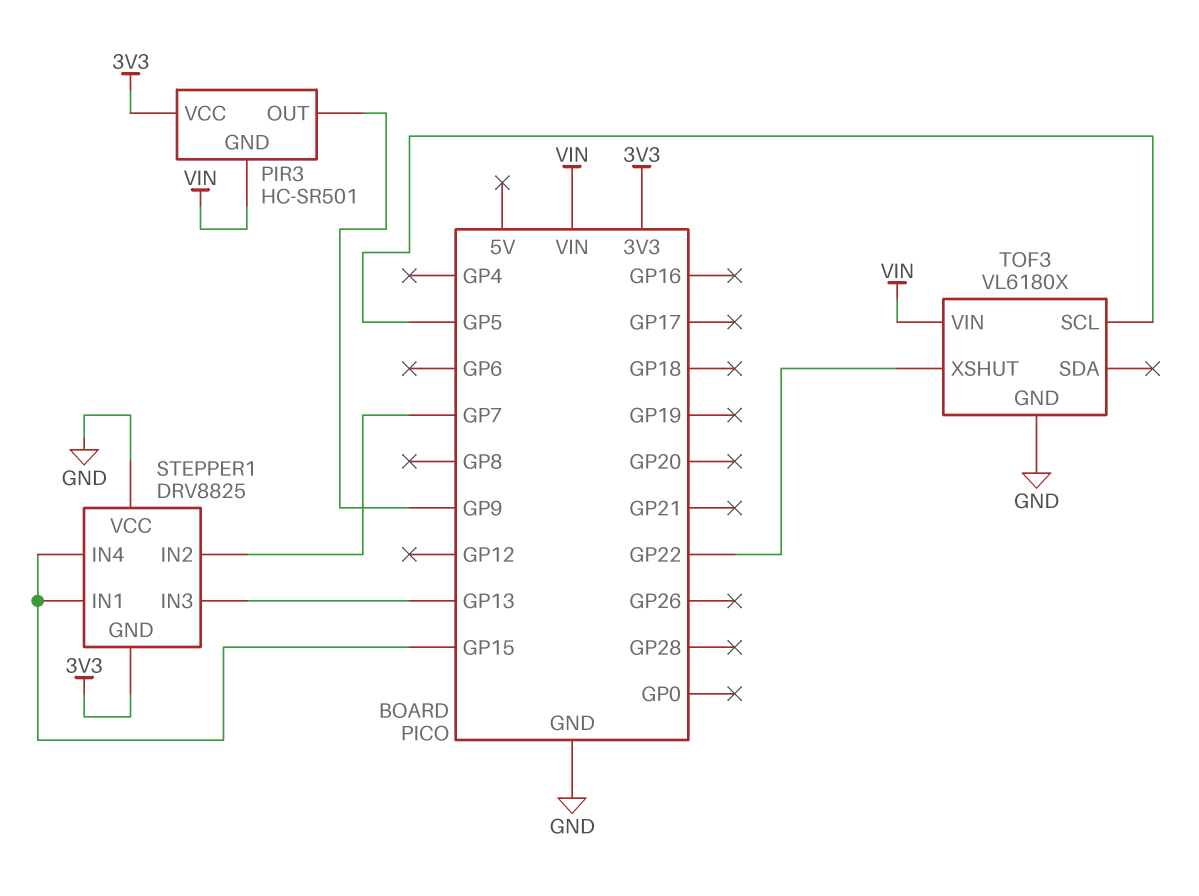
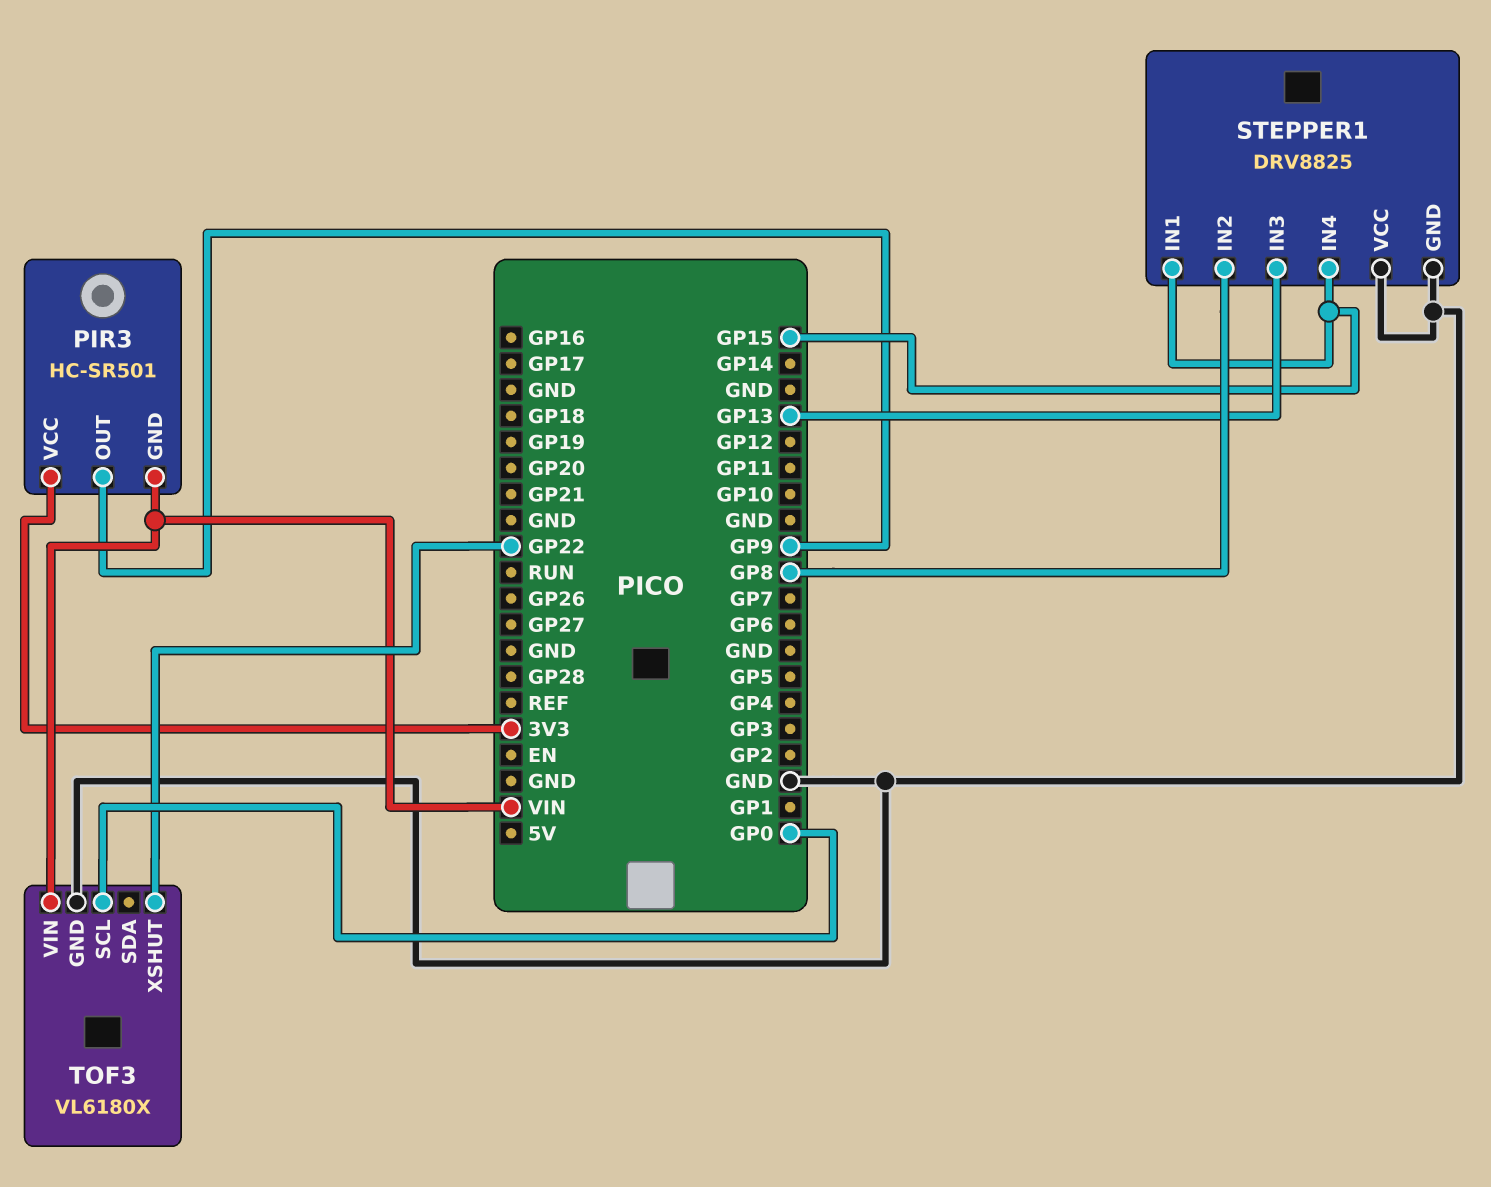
STEPPER1 pin GND: 3V3 -> GND
STEPPER1 pin IN2: GP7 -> GP8
TOF3 pin SCL: GP5 -> GP0

